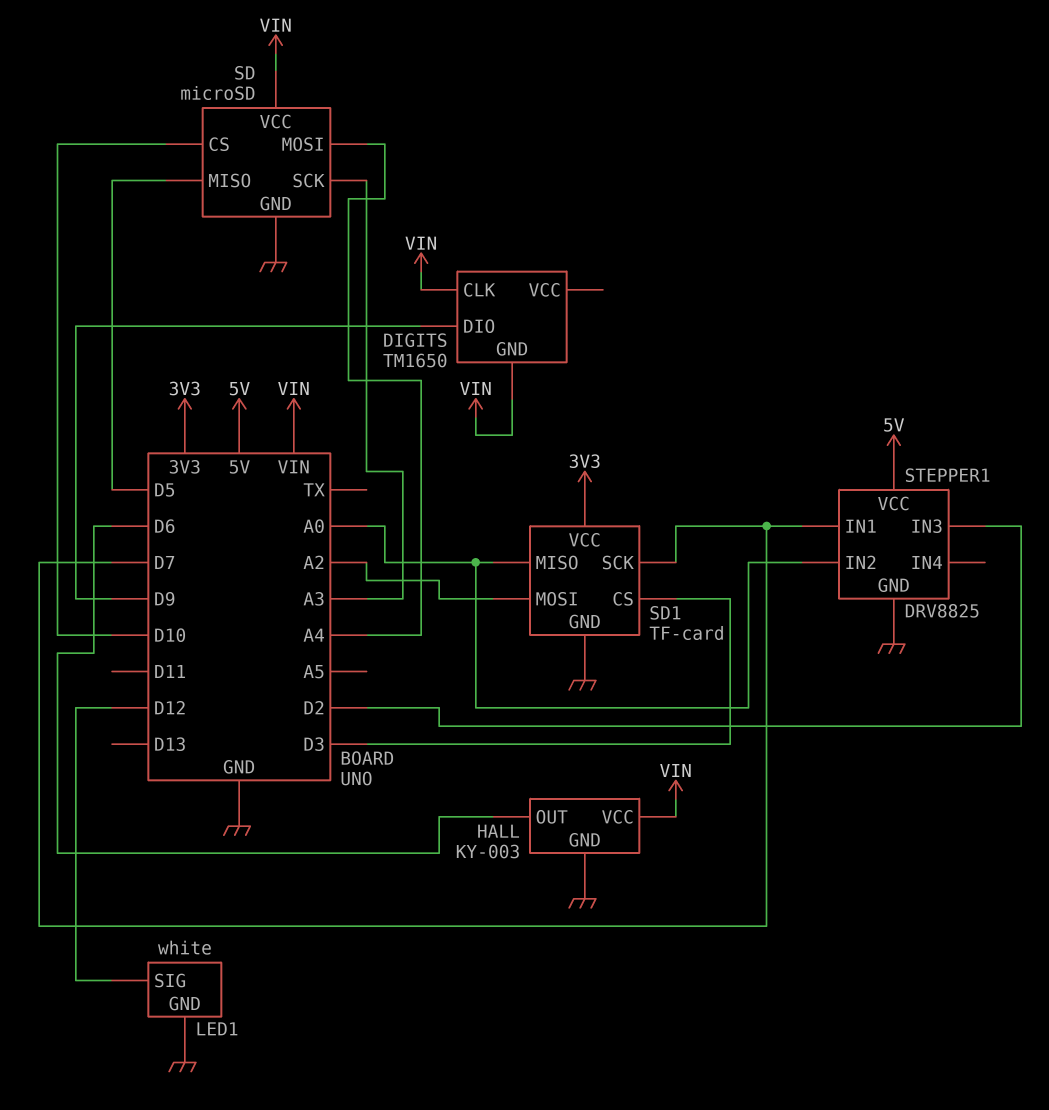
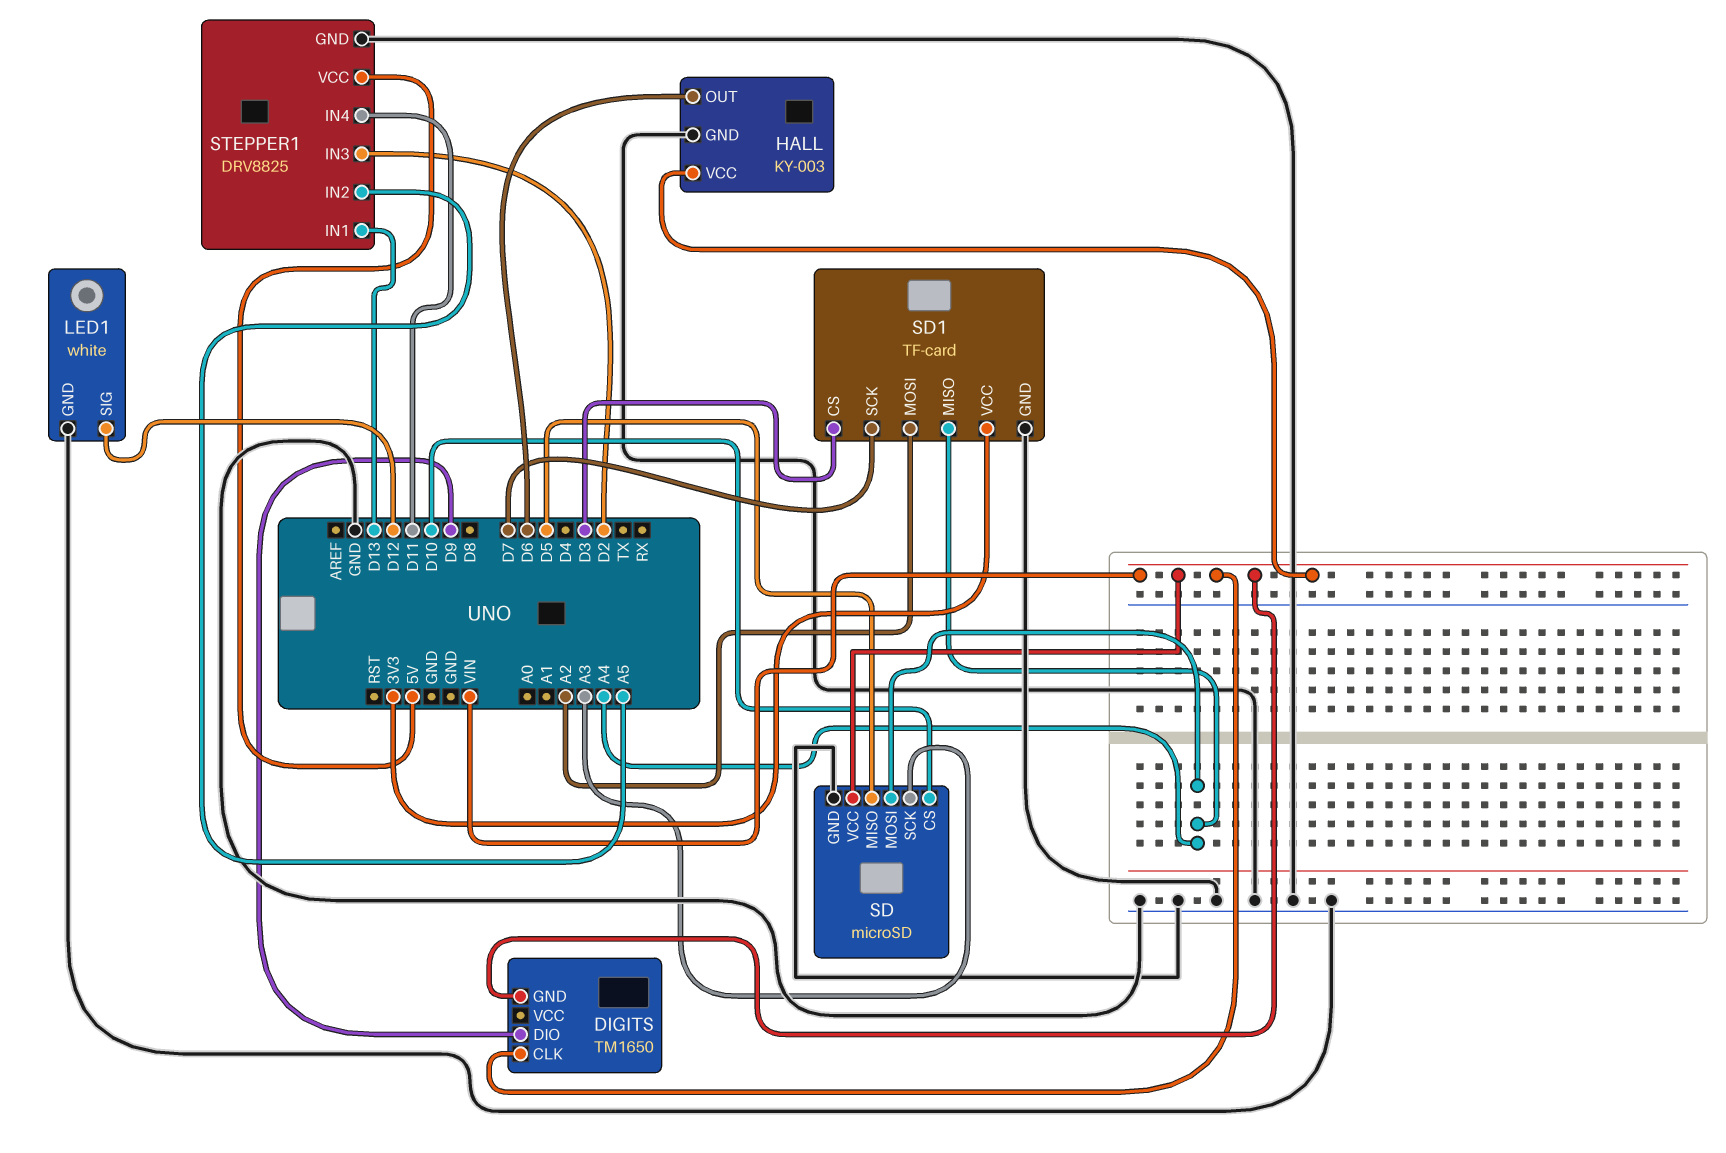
SD1 pin MISO: A0 -> A4
STEPPER1 pin IN1: D7 -> D13
STEPPER1 pin IN2: A0 -> A5
STEPPER1 pin IN4: none -> D11

